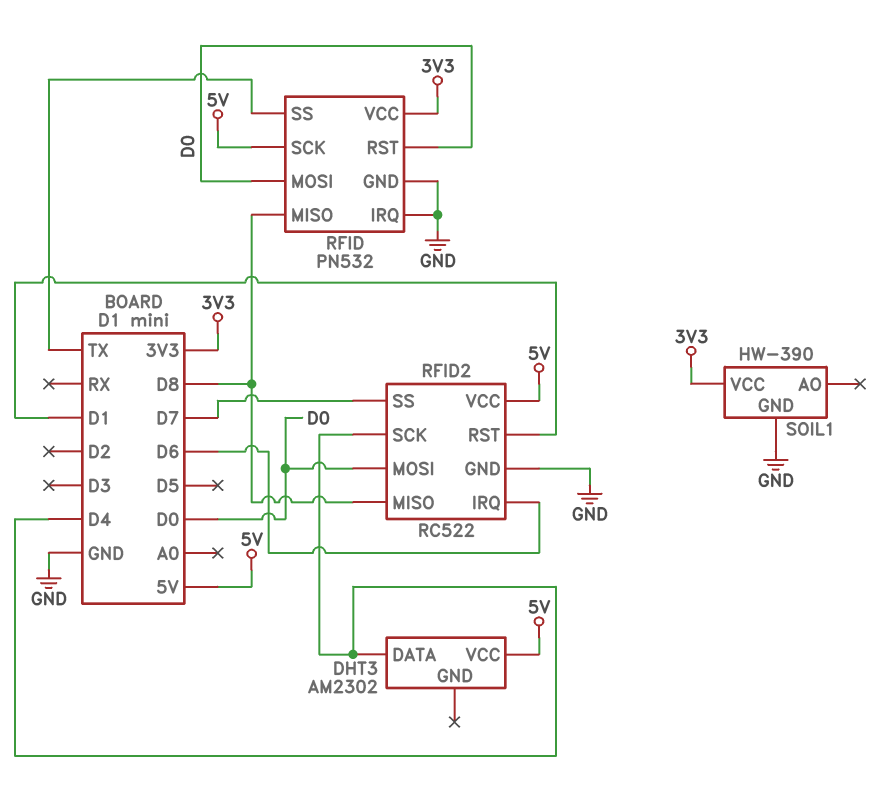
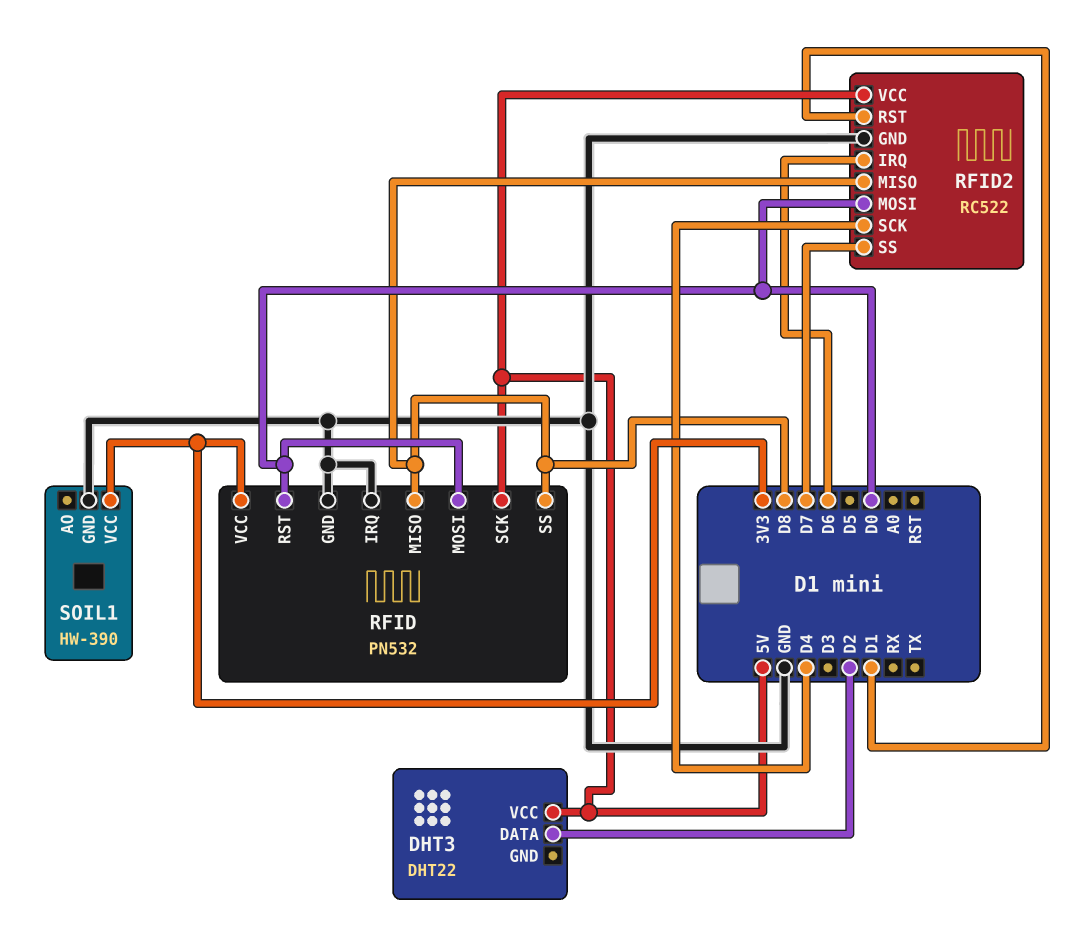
DHT3: AM2302 -> DHT22
DHT3 pin DATA: D4 -> D2
RFID pin SS: TX -> D8

